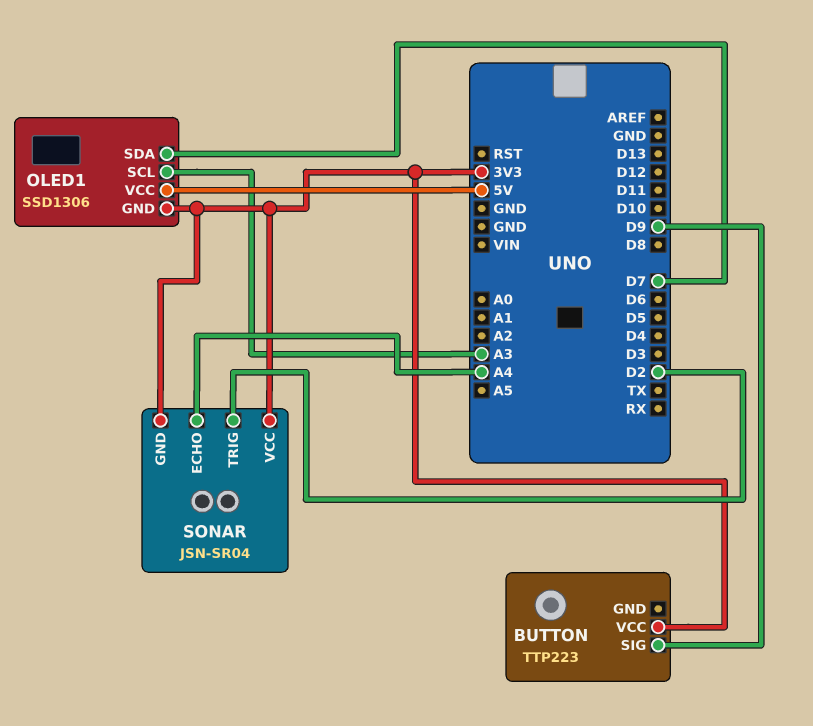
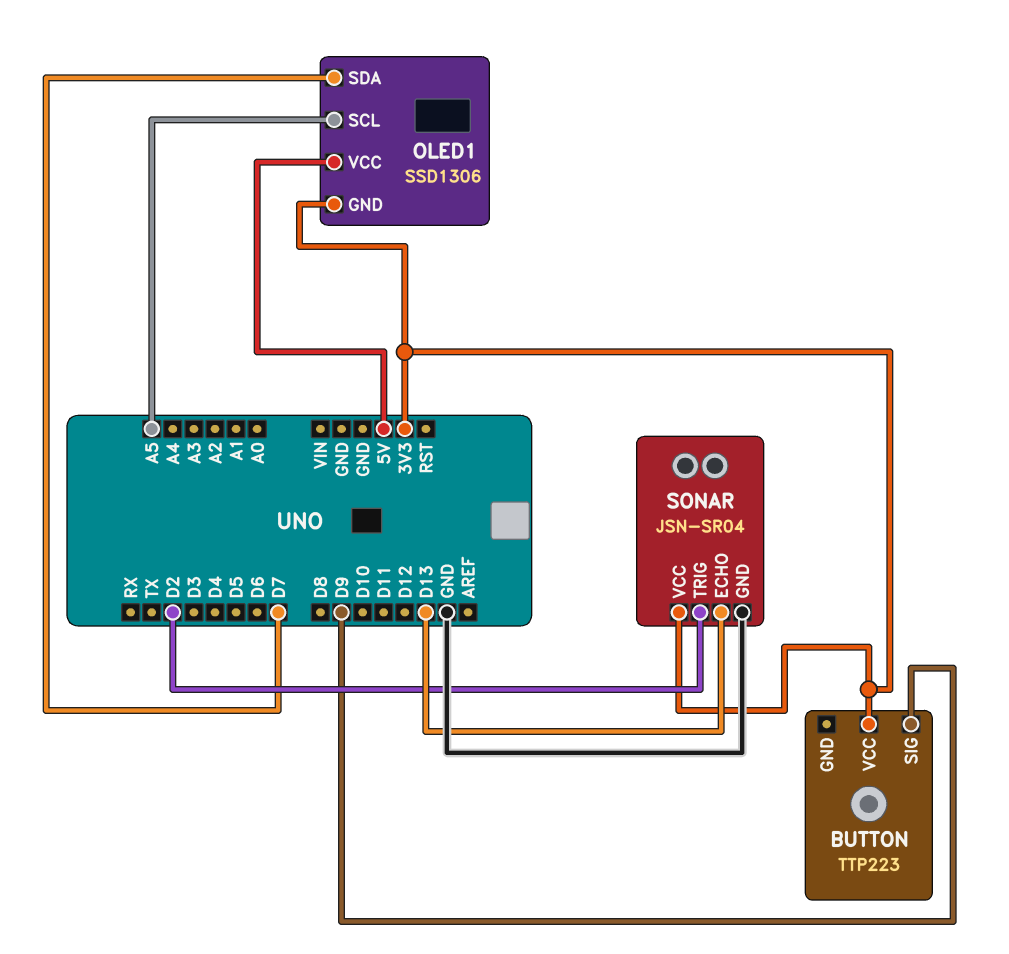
OLED1 pin SCL: A3 -> A5
SONAR pin ECHO: A4 -> D13
SONAR pin GND: 3V3 -> GND

